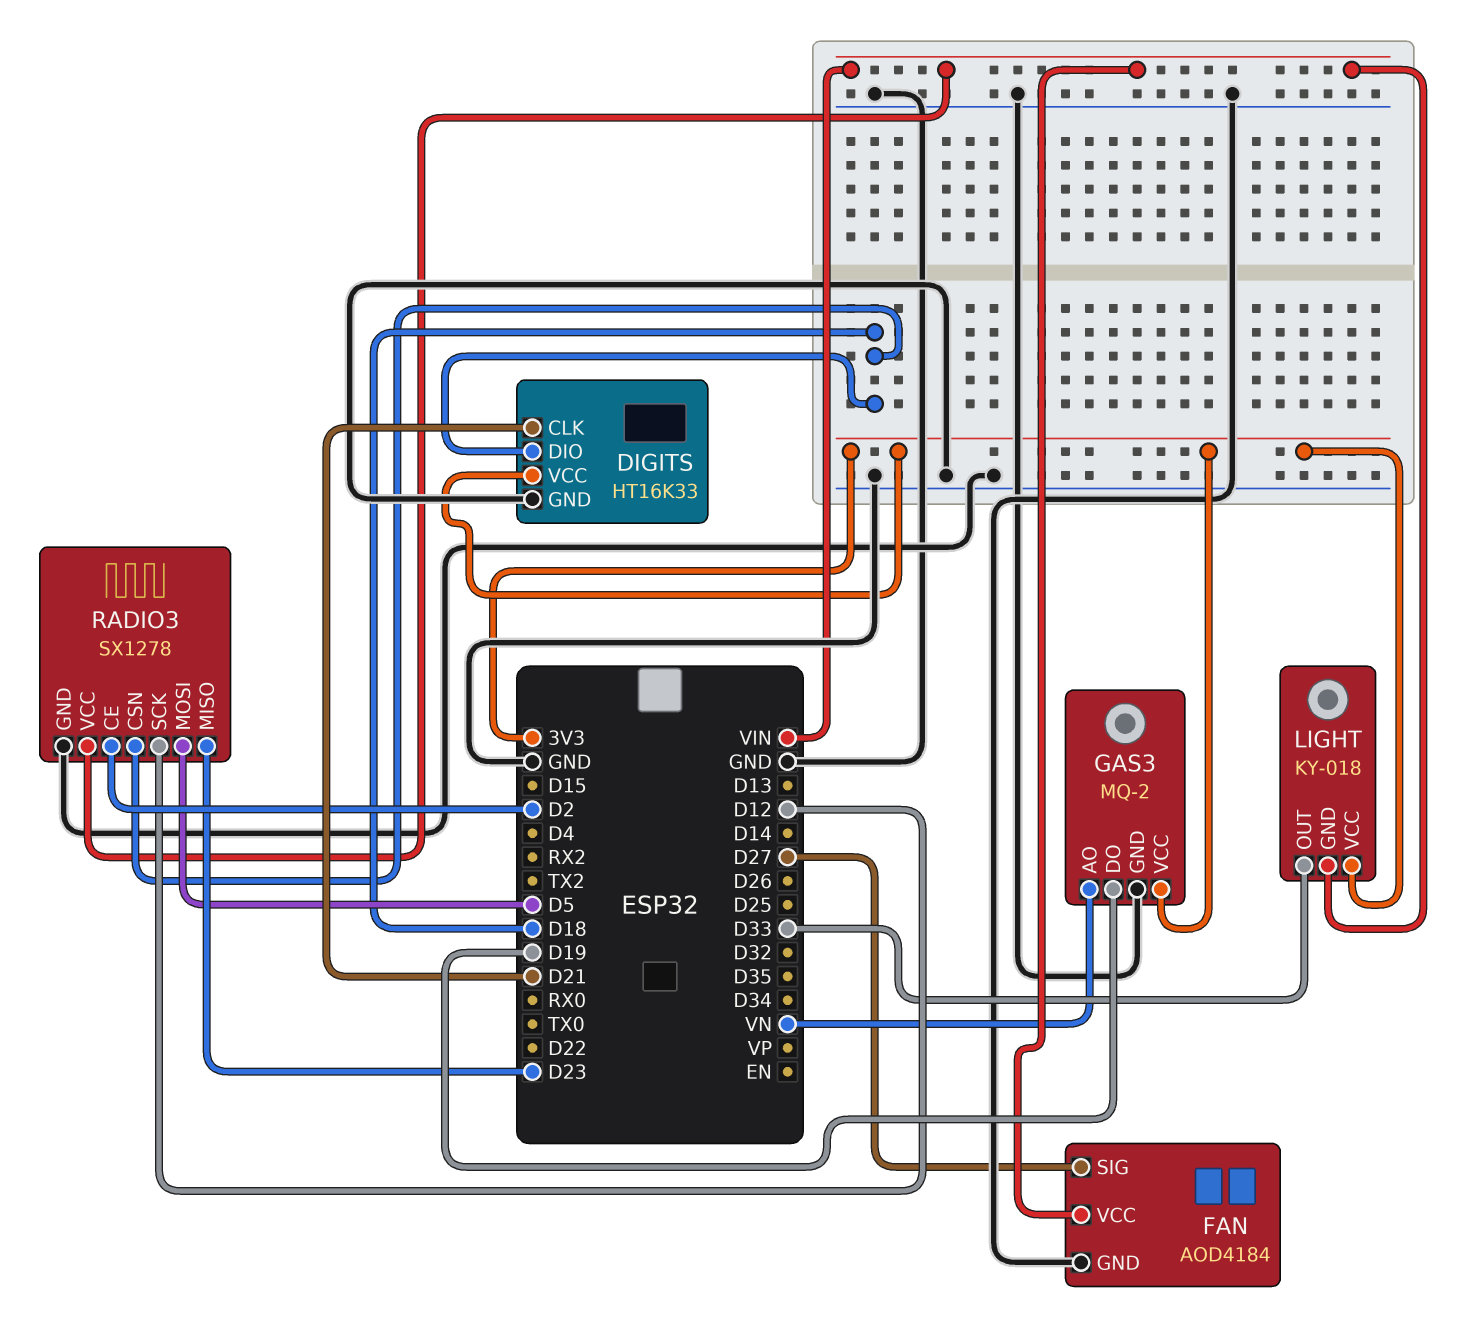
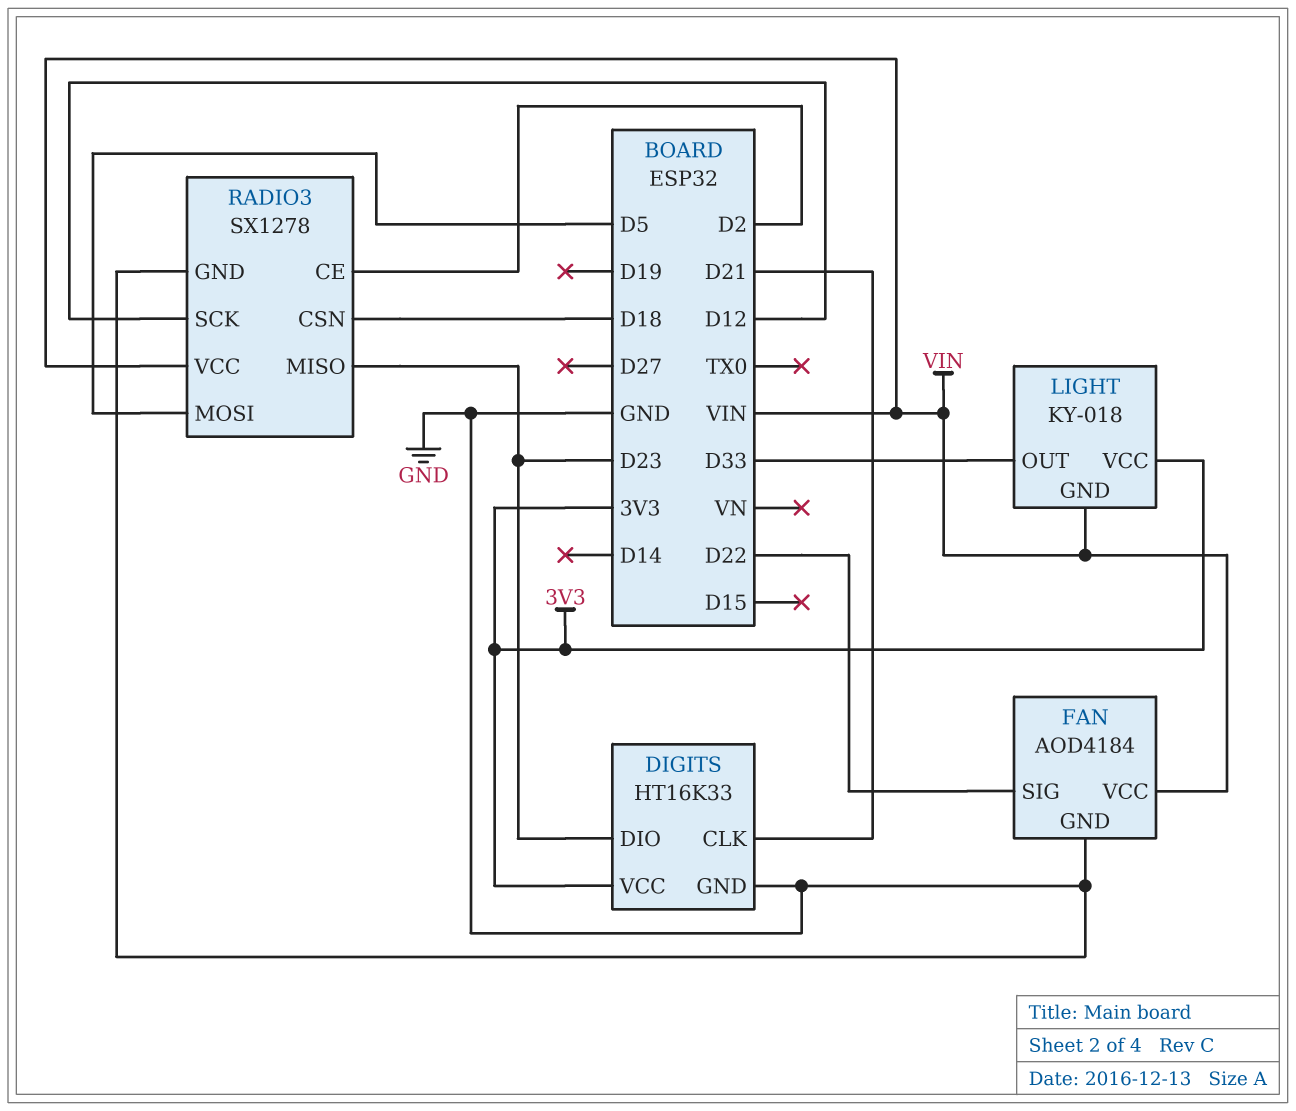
DIGITS pin DIO: D18 -> D23
FAN pin SIG: D27 -> D22
GAS3: MQ-2 -> none
GAS3 pin AO: VN -> none
GAS3 pin DO: D19 -> none
GAS3 pin GND: GND -> none
GAS3 pin VCC: 3V3 -> none

